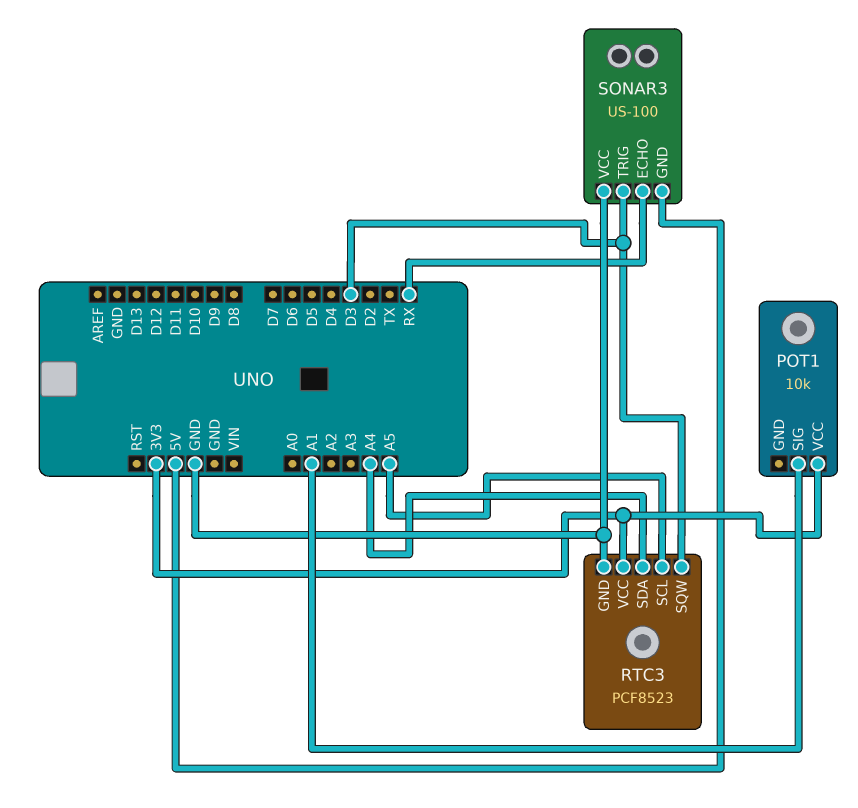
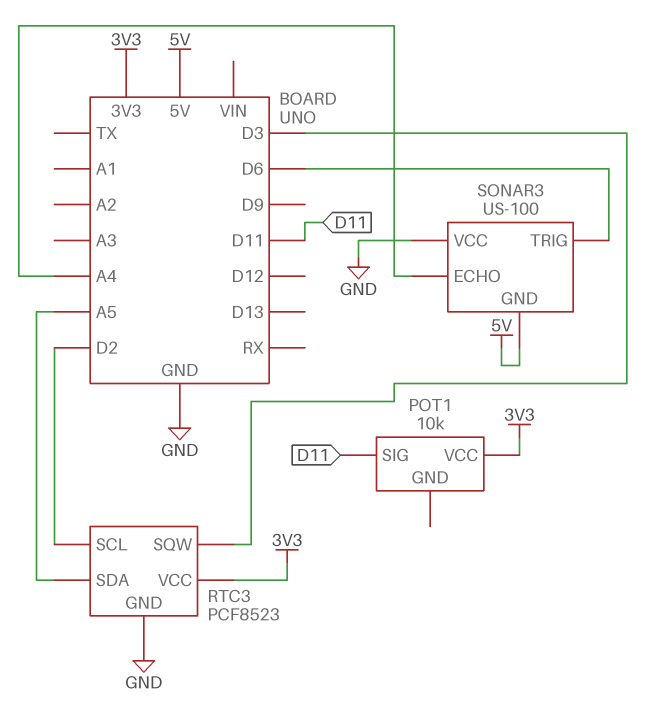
POT1 pin SIG: A1 -> D11
RTC3 pin SCL: A5 -> D2
RTC3 pin SDA: A4 -> A5
SONAR3 pin ECHO: RX -> A4
SONAR3 pin TRIG: D3 -> D6

